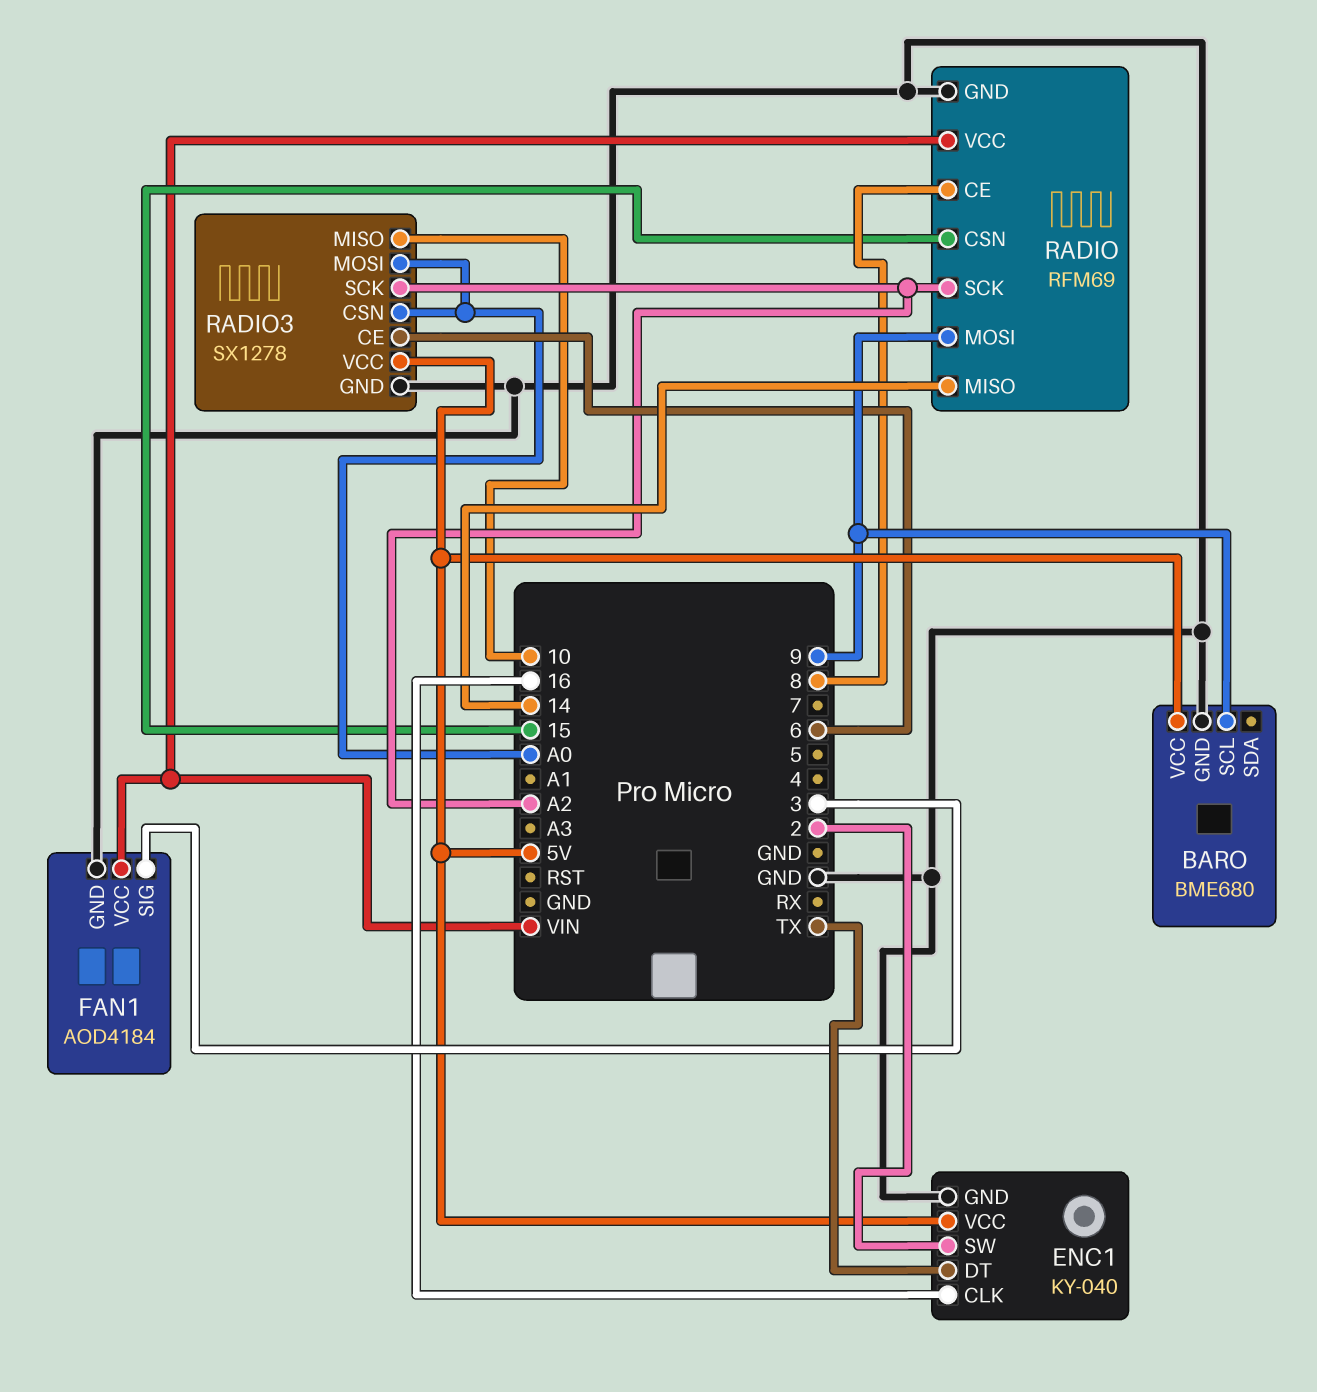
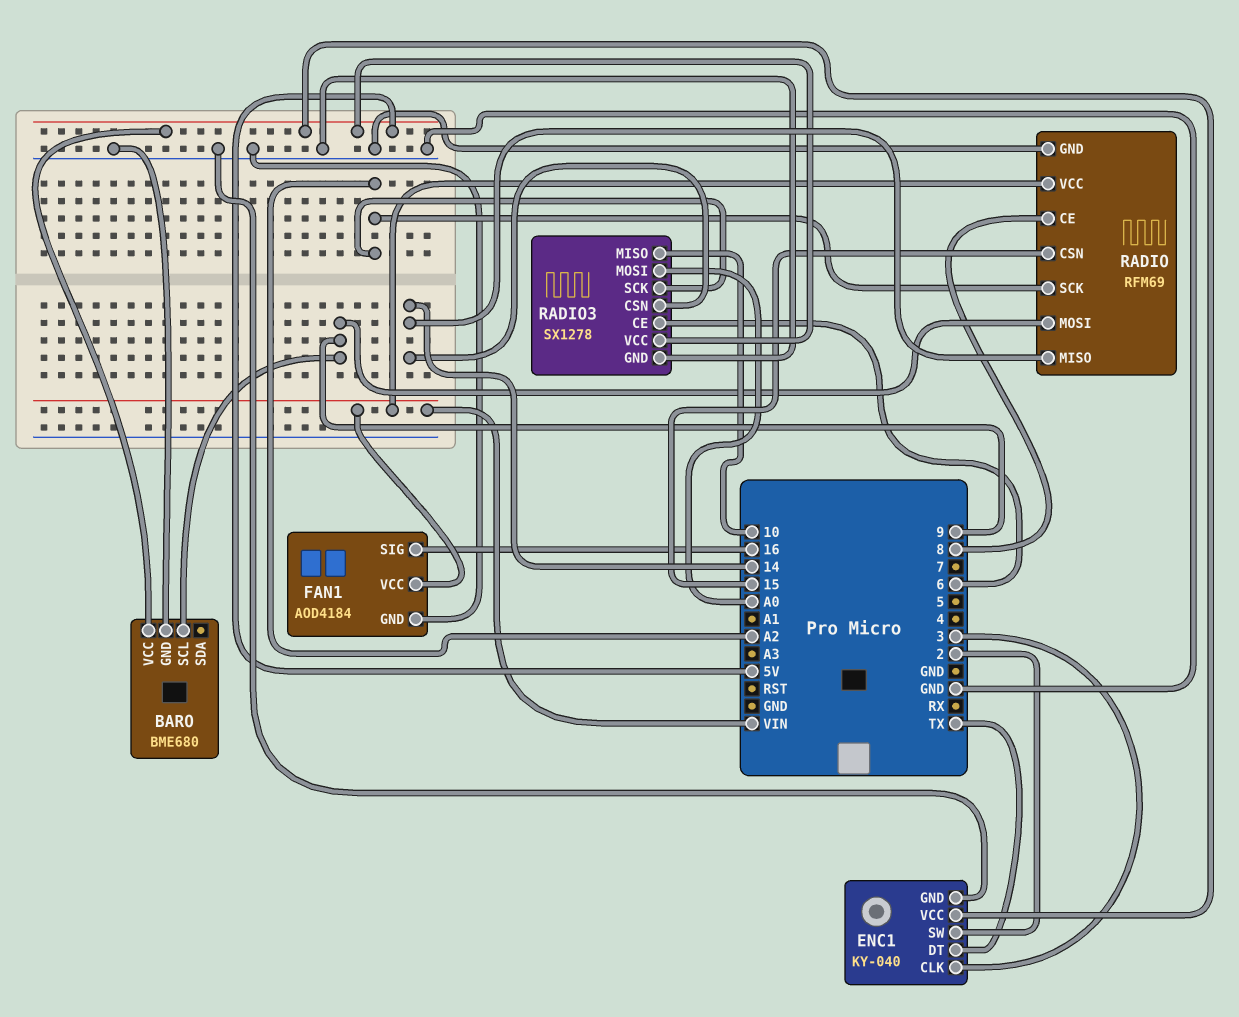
ENC1 pin CLK: 16 -> 3
FAN1 pin SIG: 3 -> 16
RADIO3 pin CSN: A0 -> 14

